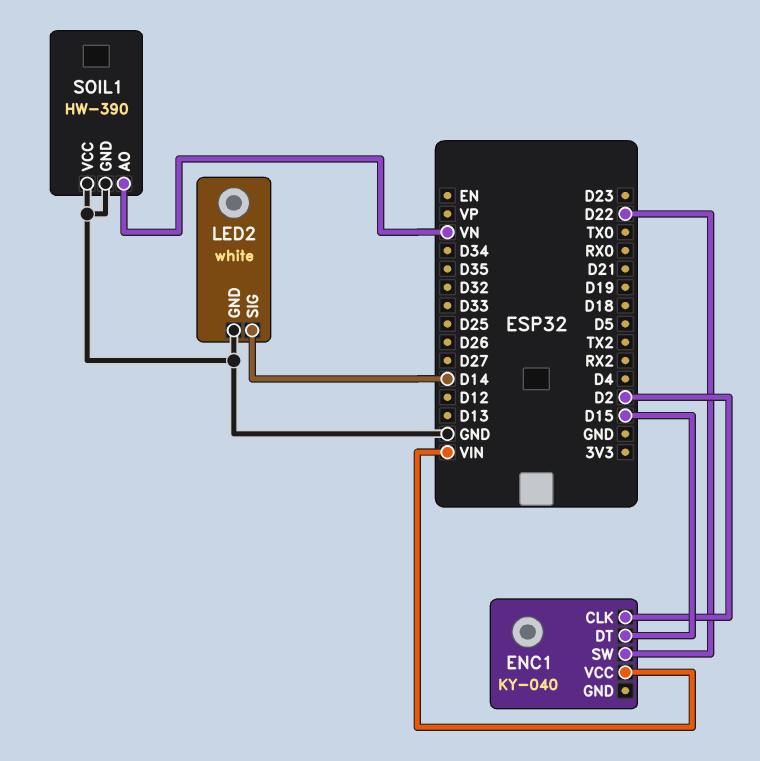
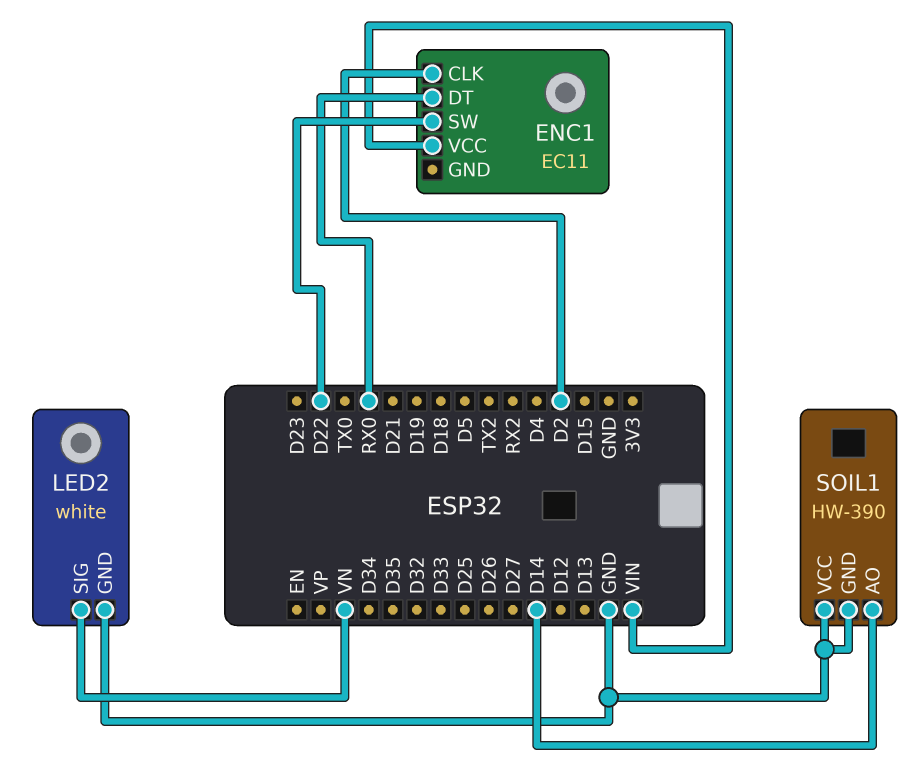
ENC1: KY-040 -> EC11
ENC1 pin DT: D15 -> RX0
LED2 pin SIG: D14 -> VN
SOIL1 pin AO: VN -> D14

